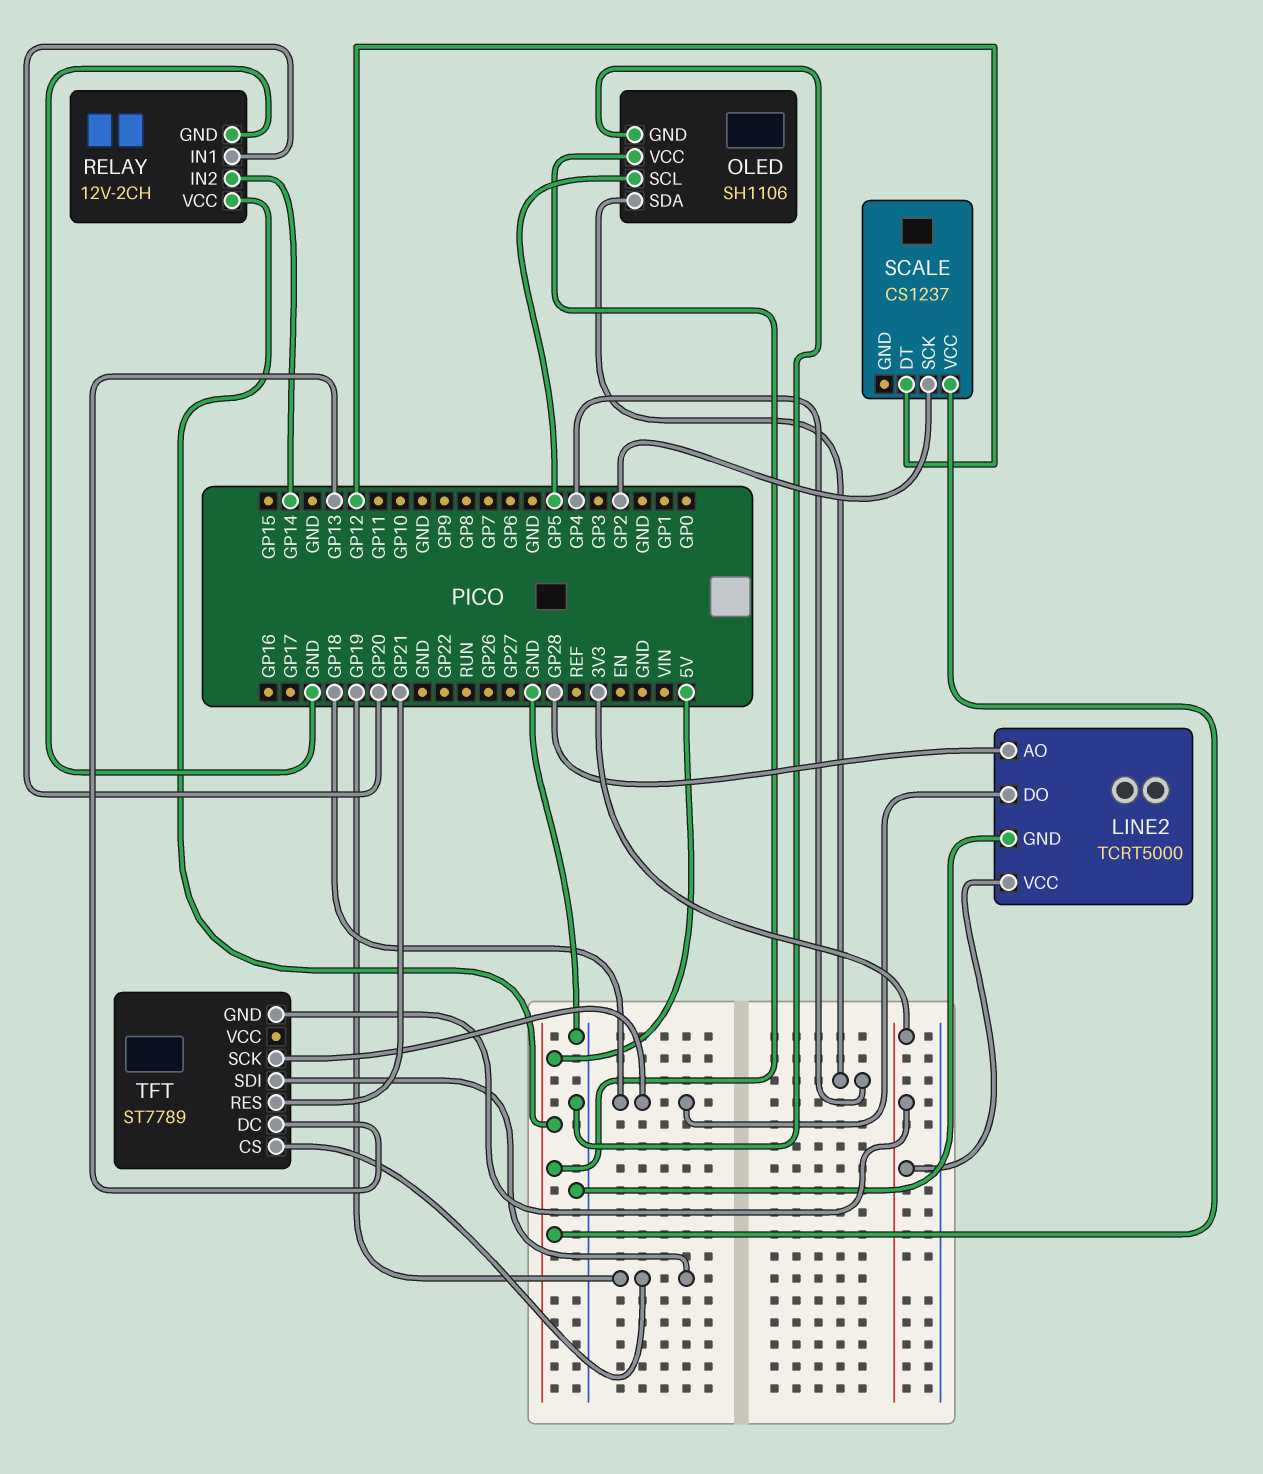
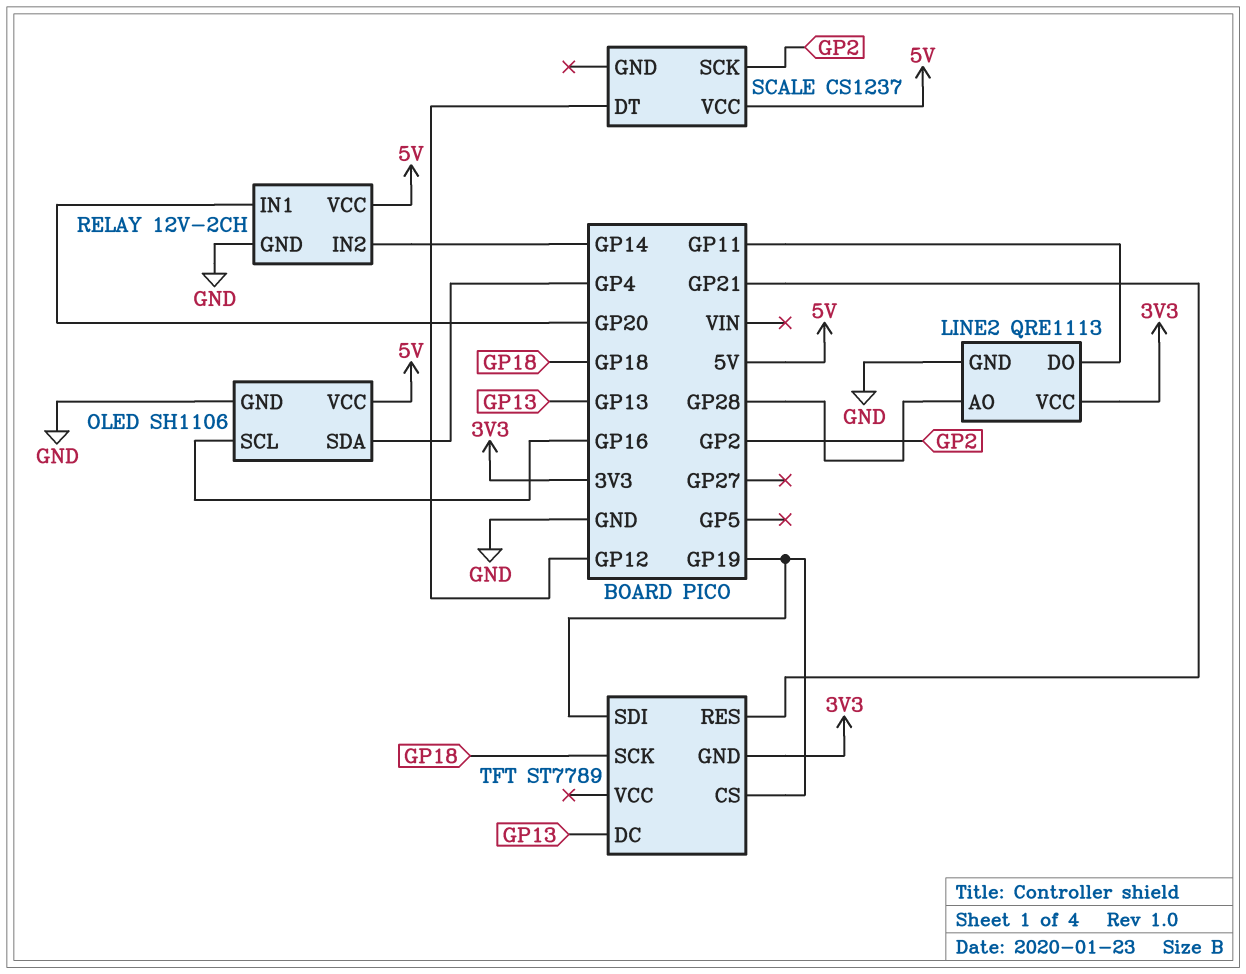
LINE2: TCRT5000 -> QRE1113
LINE2 pin DO: GP18 -> GP11
OLED pin SCL: GP5 -> GP16

